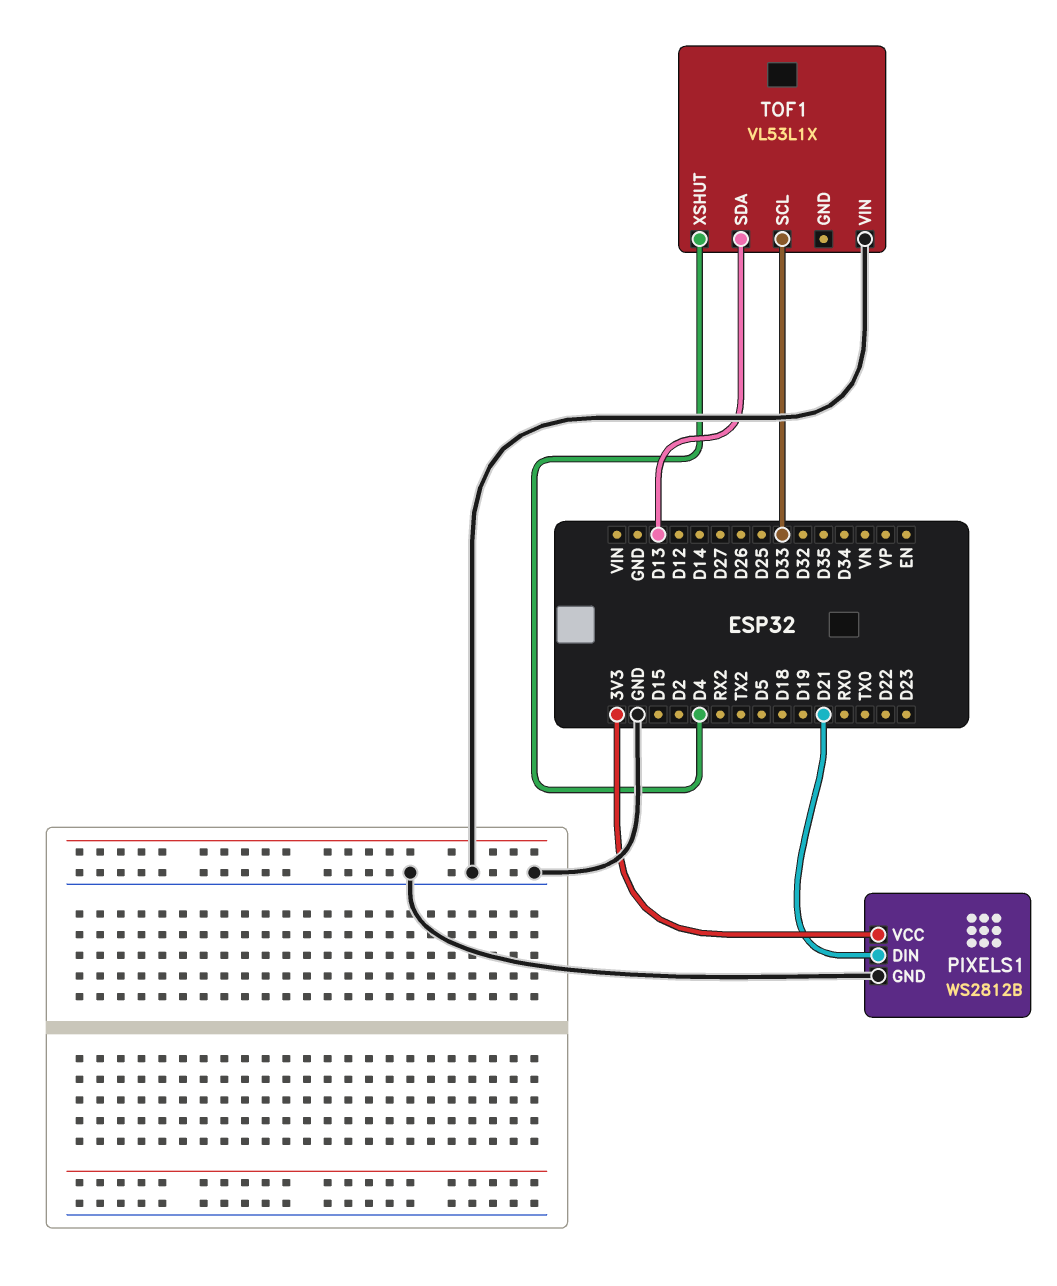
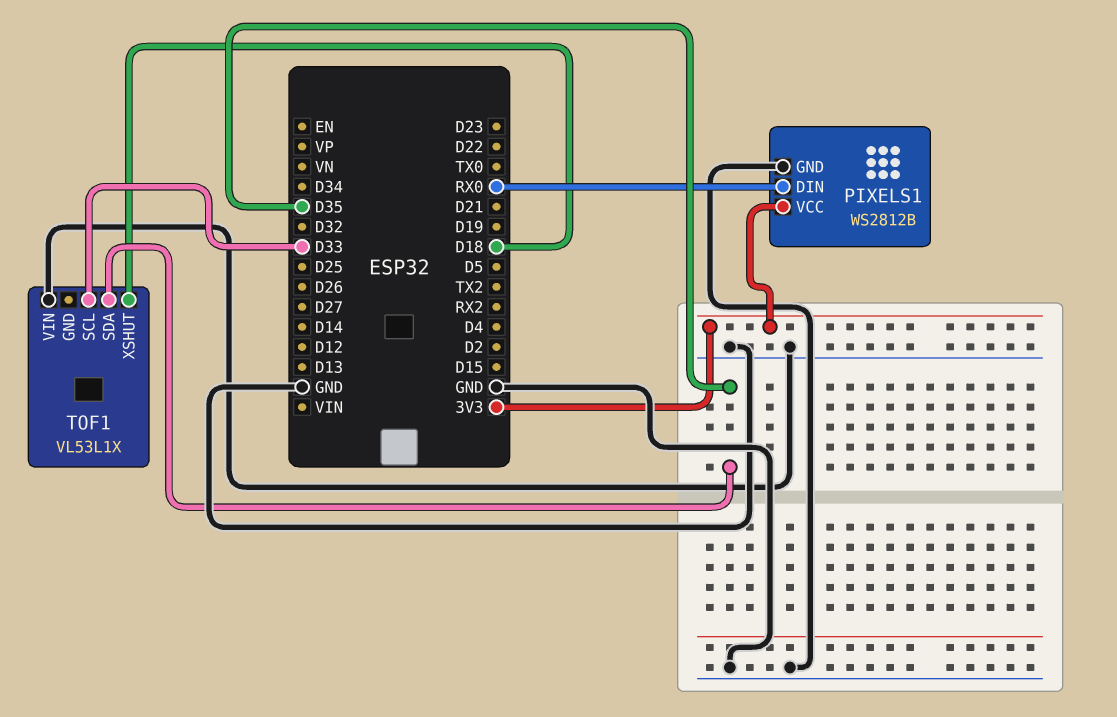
PIXELS1 pin DIN: D21 -> RX0
TOF1 pin SDA: D13 -> D35
TOF1 pin XSHUT: D4 -> D18

